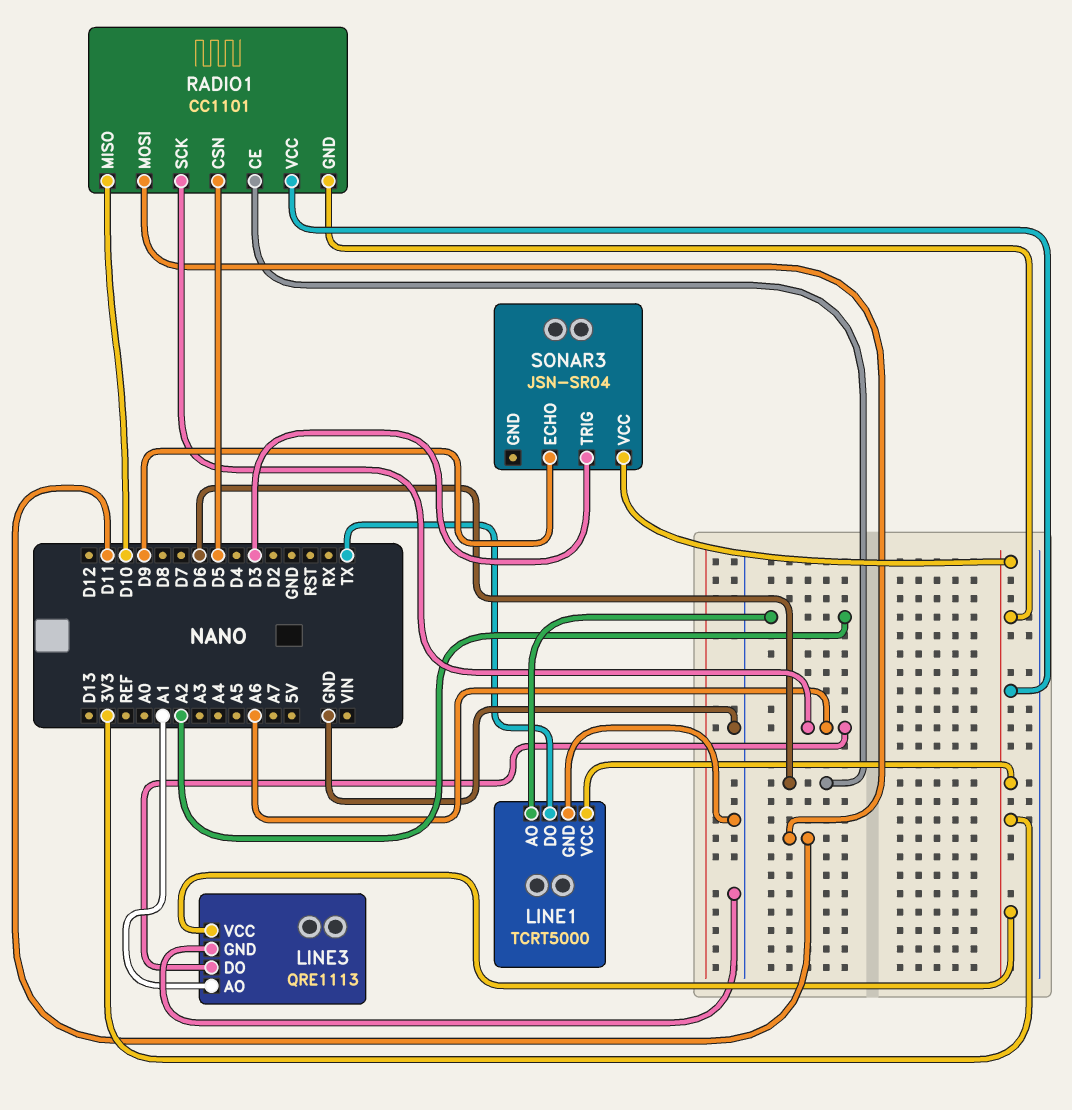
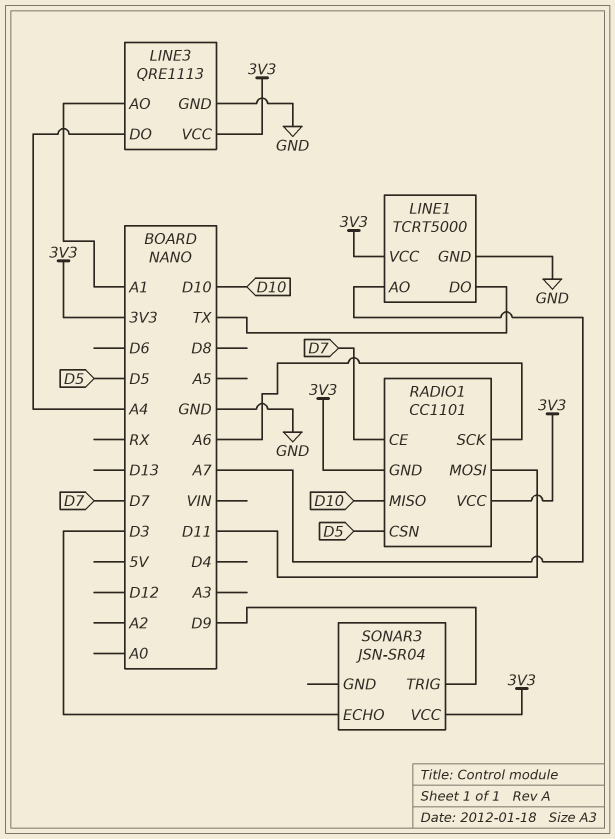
LINE1 pin AO: A2 -> A7
LINE3 pin DO: A6 -> A4
RADIO1 pin CE: D6 -> D7
SONAR3 pin ECHO: D9 -> D3
SONAR3 pin TRIG: D3 -> D9

